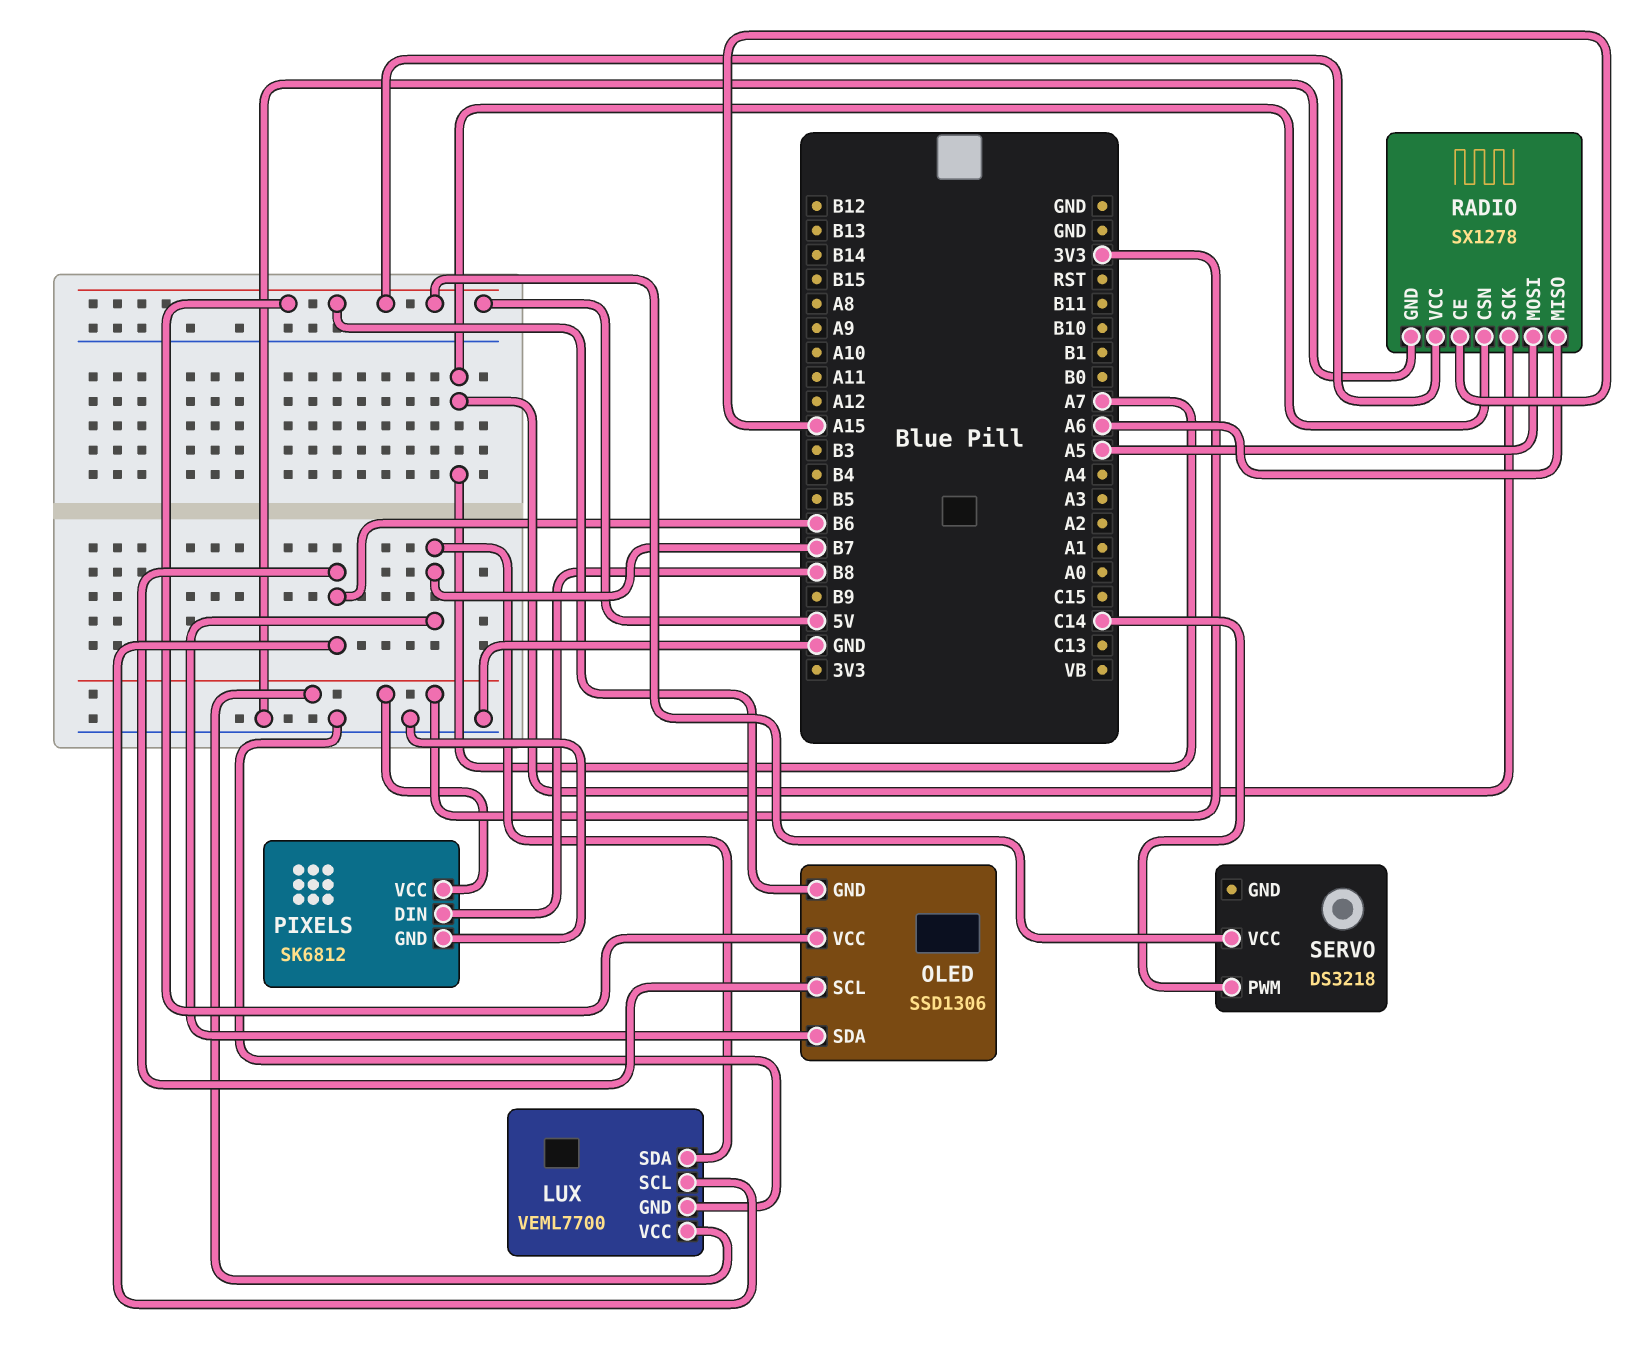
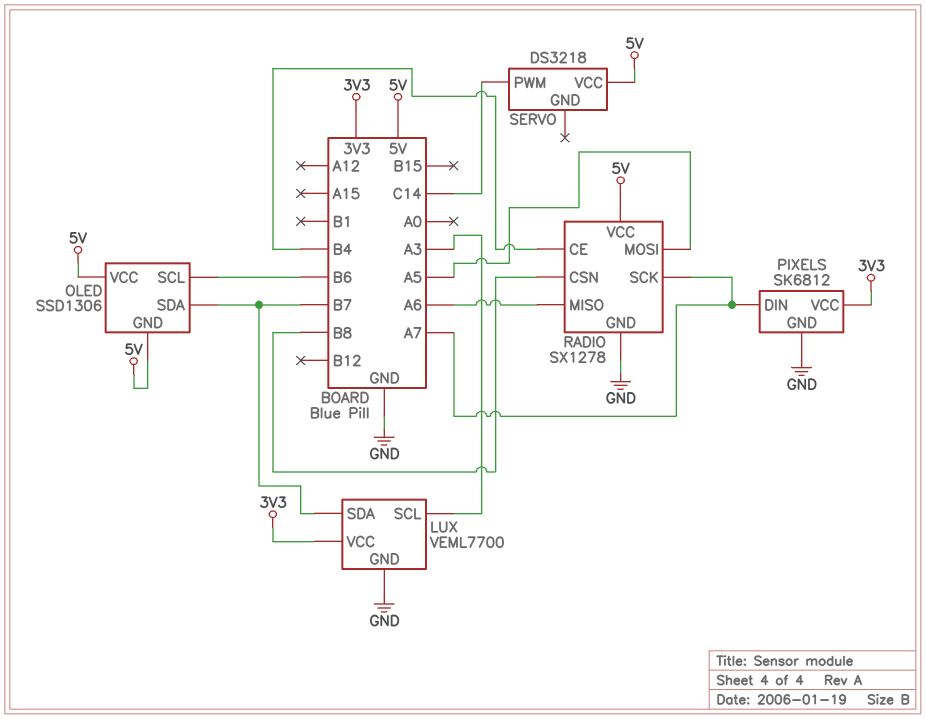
LUX pin SCL: B6 -> A3
PIXELS pin DIN: B8 -> A7
RADIO pin CE: A15 -> B4
RADIO pin CSN: A7 -> B8

